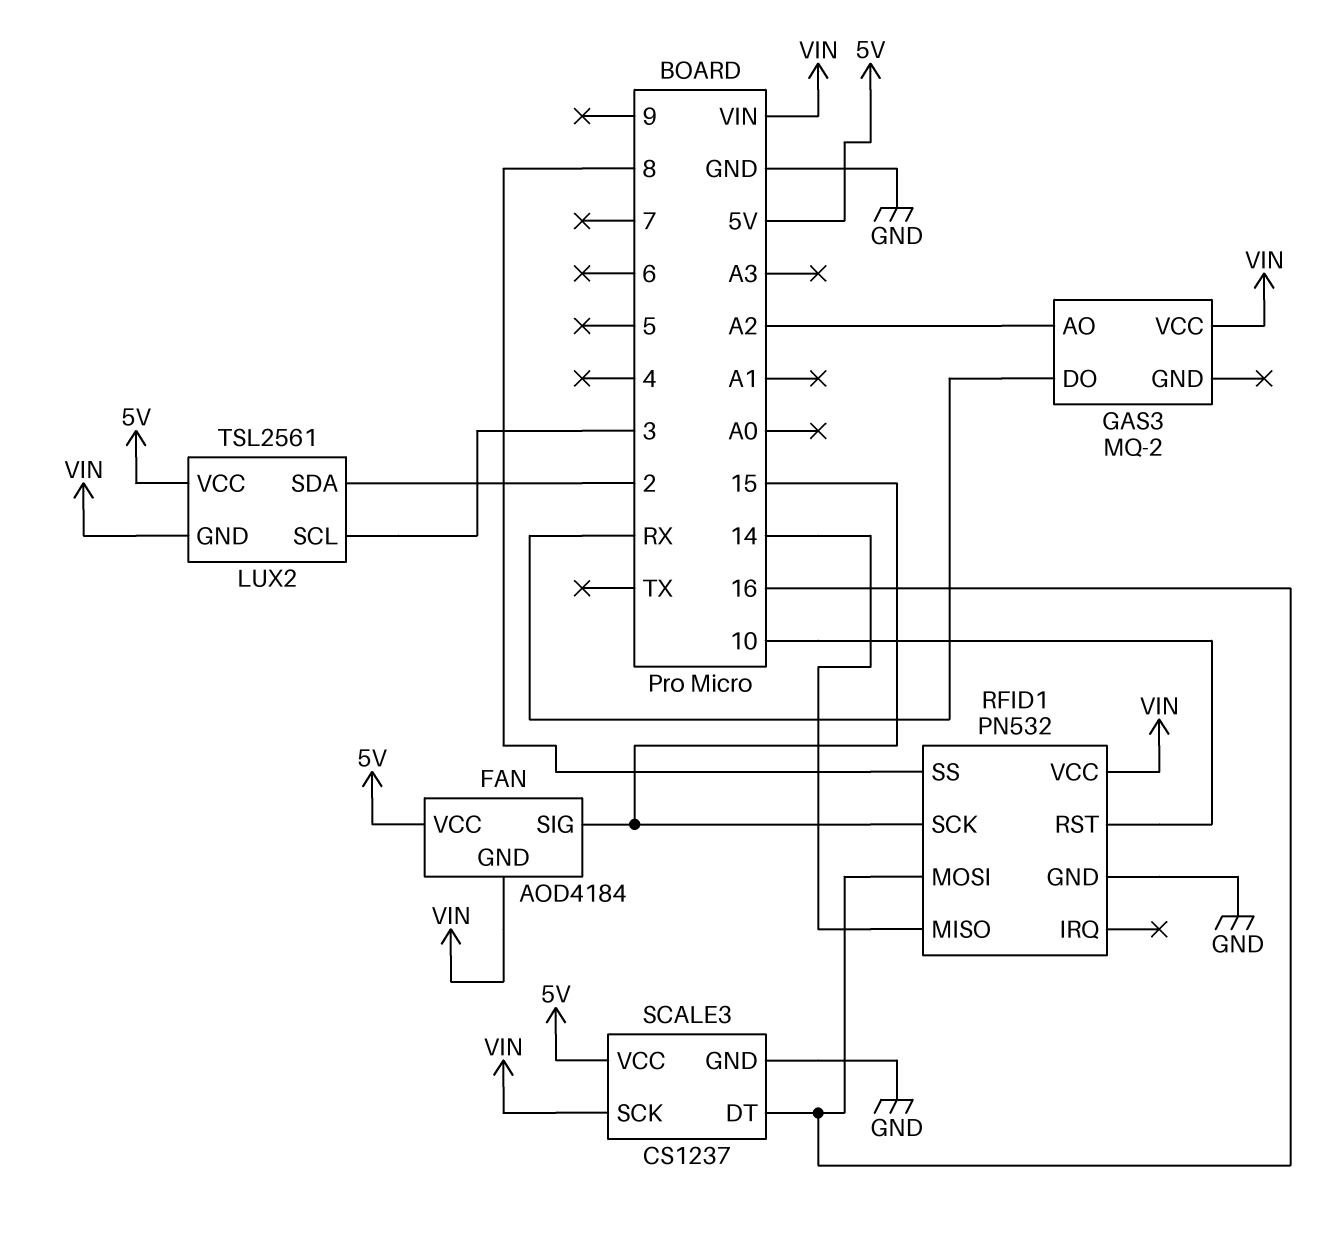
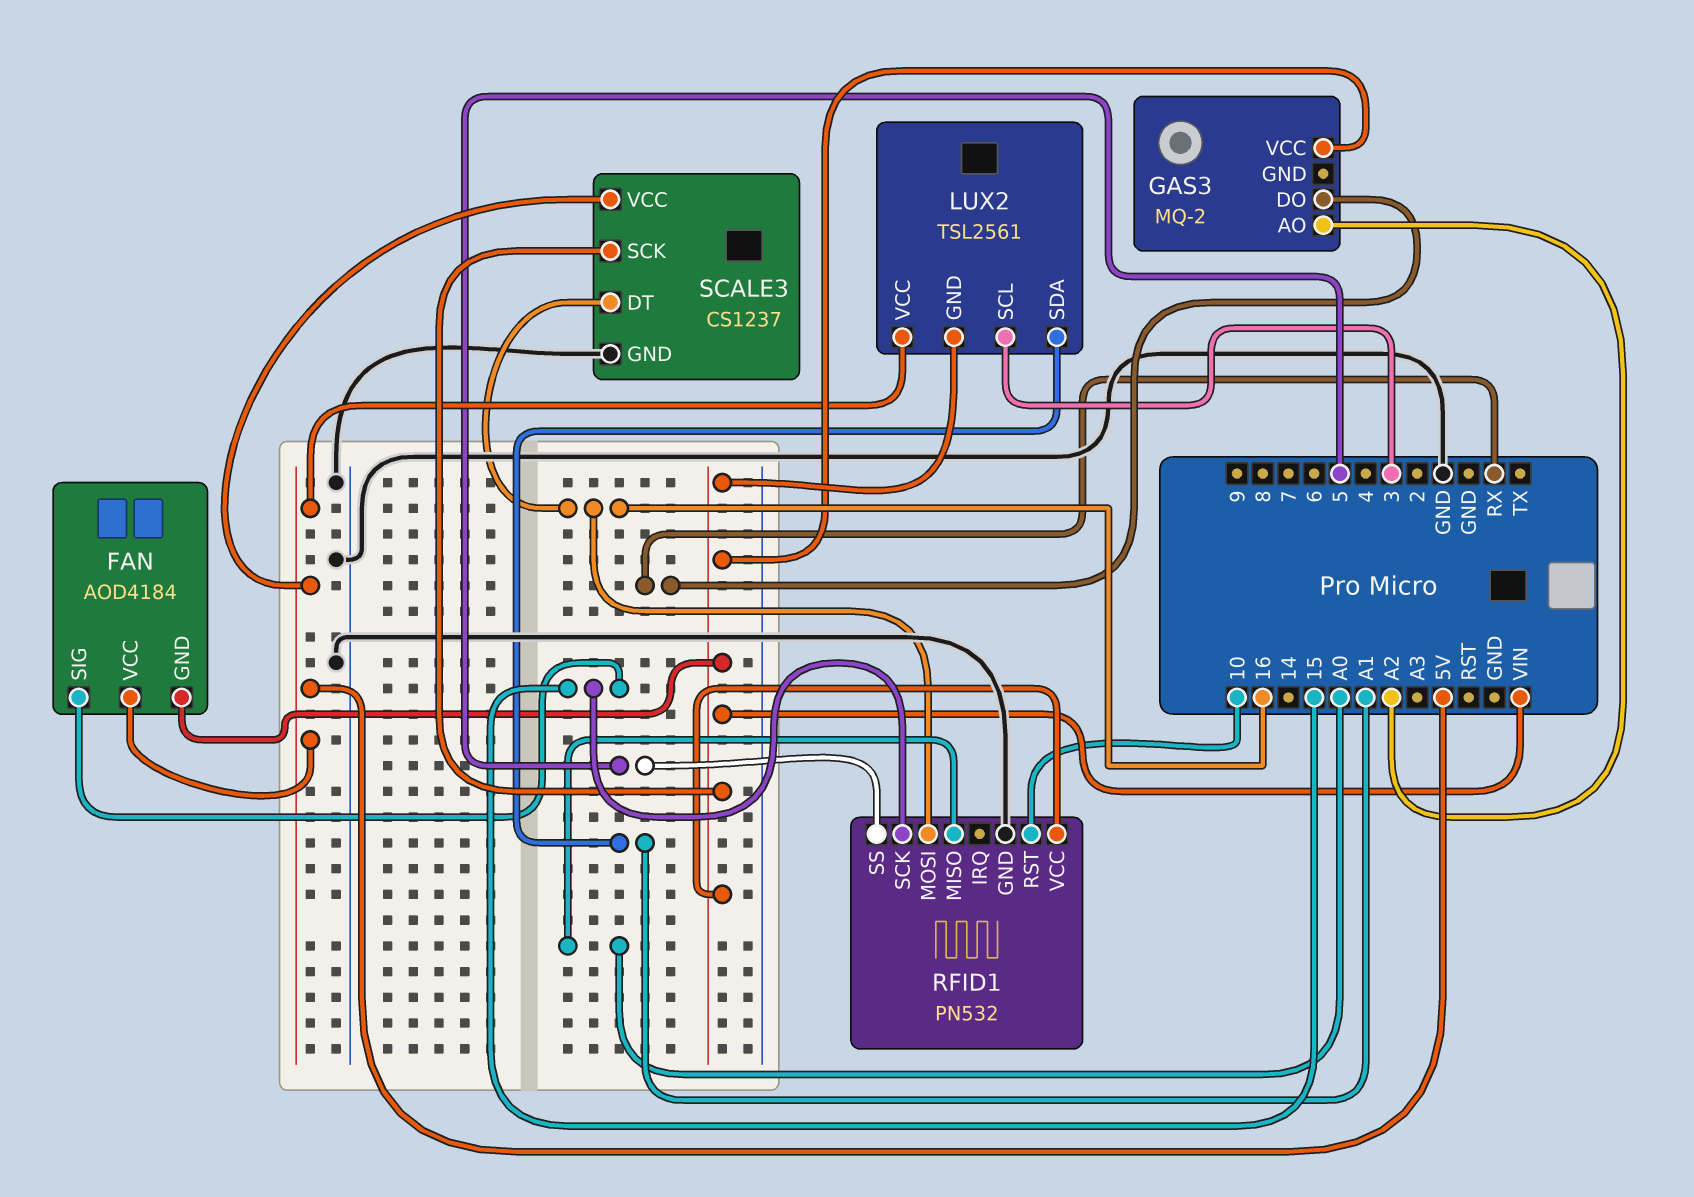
LUX2 pin SDA: 2 -> A1
RFID1 pin MISO: 14 -> A0
RFID1 pin SS: 8 -> 5

